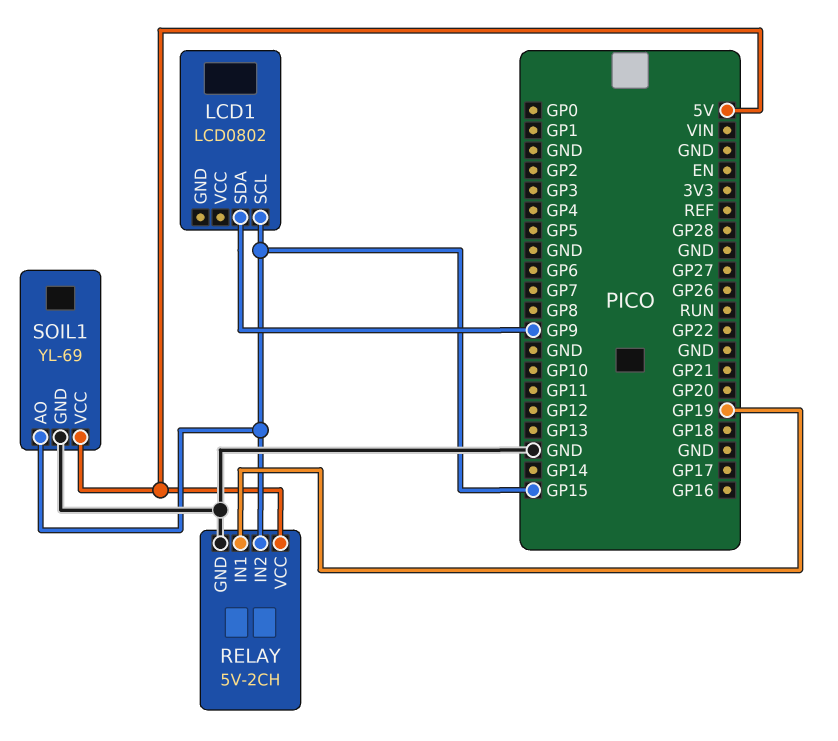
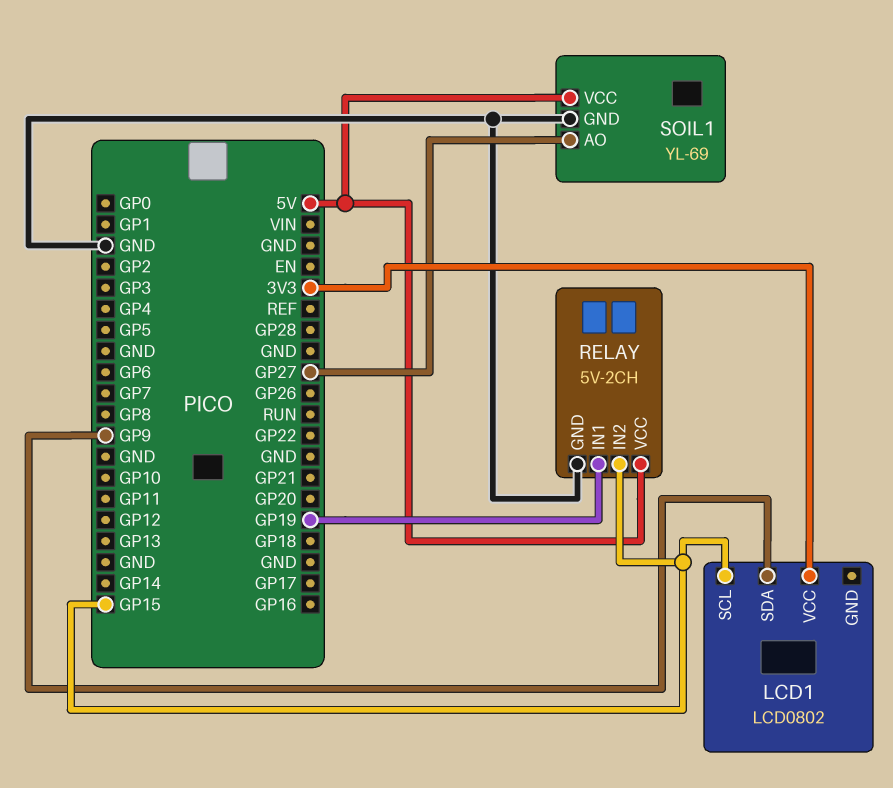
LCD1 pin VCC: none -> 3V3
SOIL1 pin AO: GP15 -> GP27

